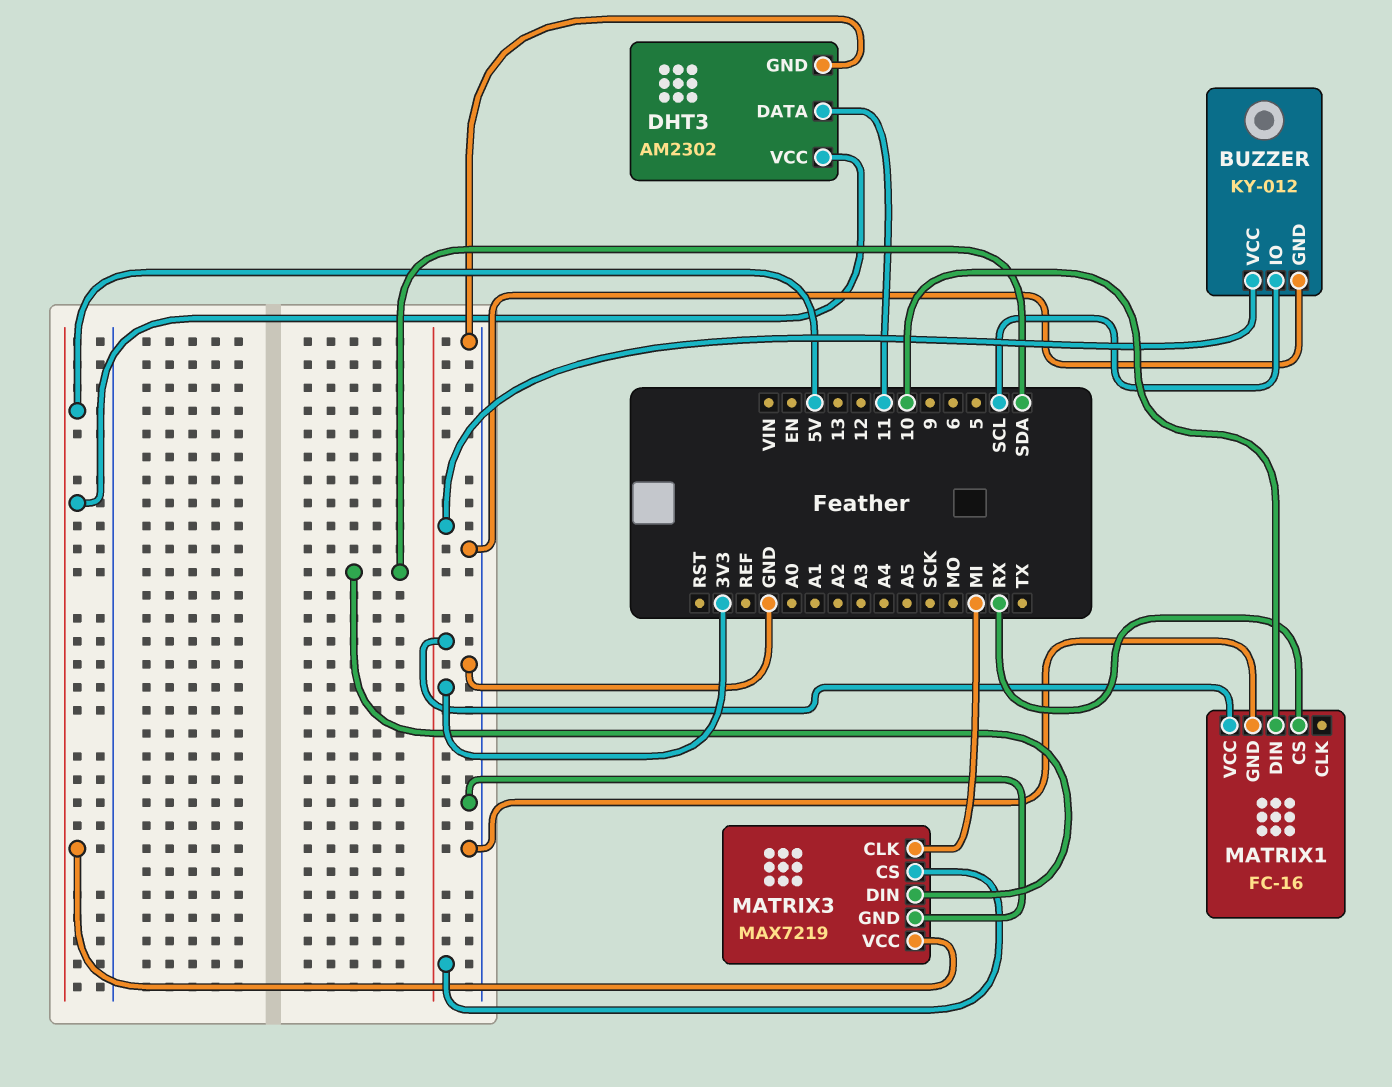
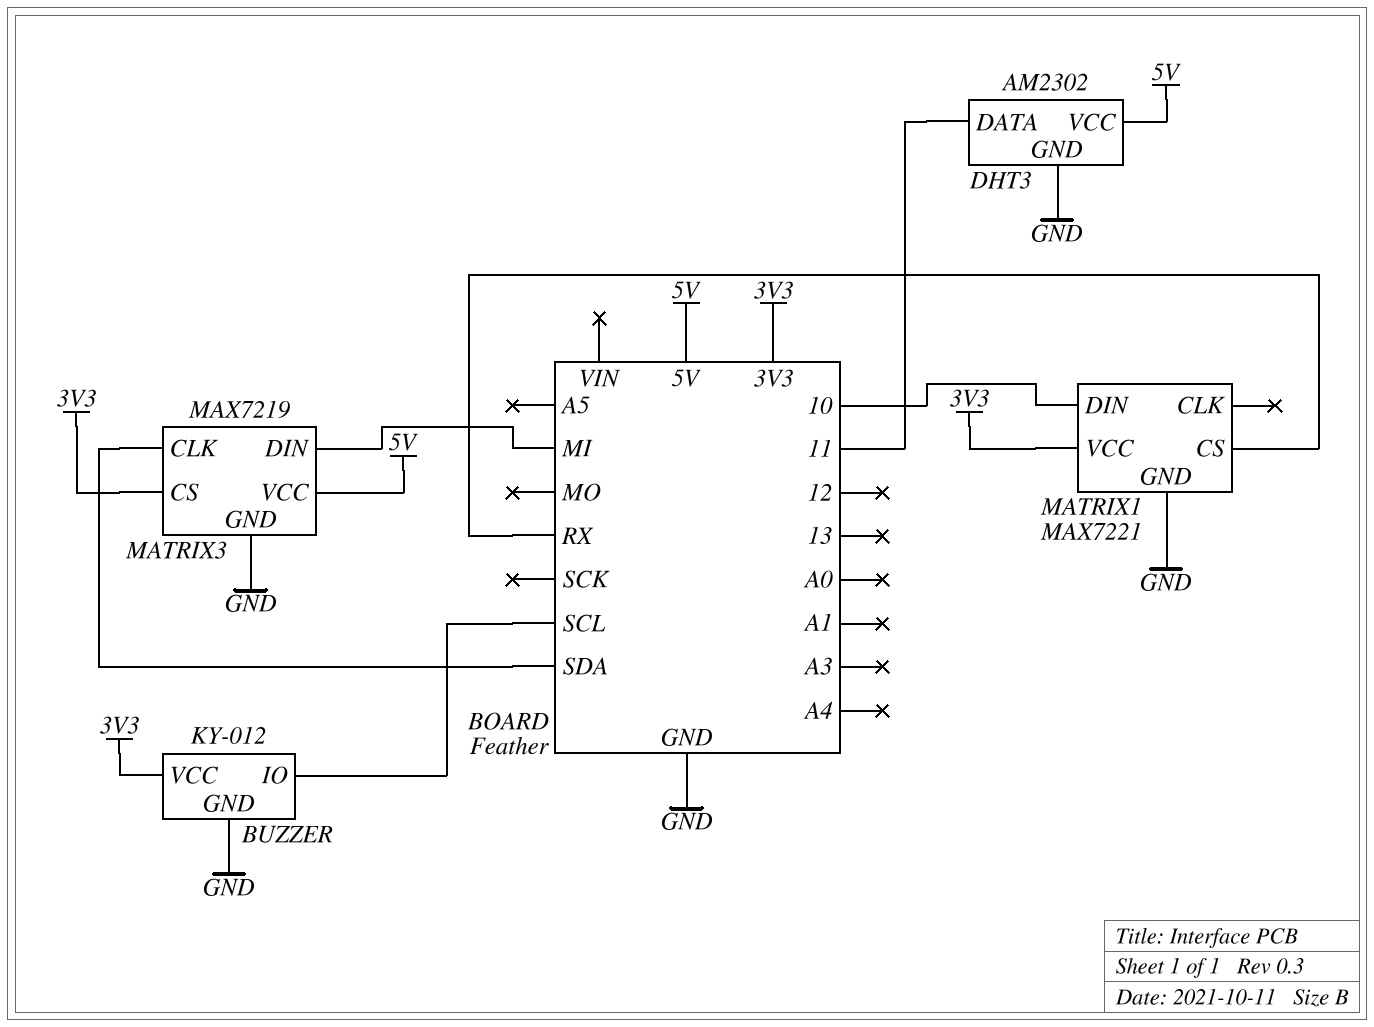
MATRIX1: FC-16 -> MAX7221
MATRIX3 pin CLK: MI -> SDA
MATRIX3 pin DIN: SDA -> MI

